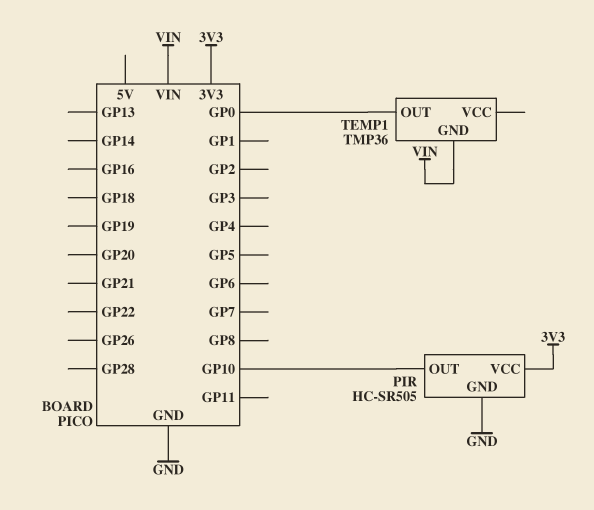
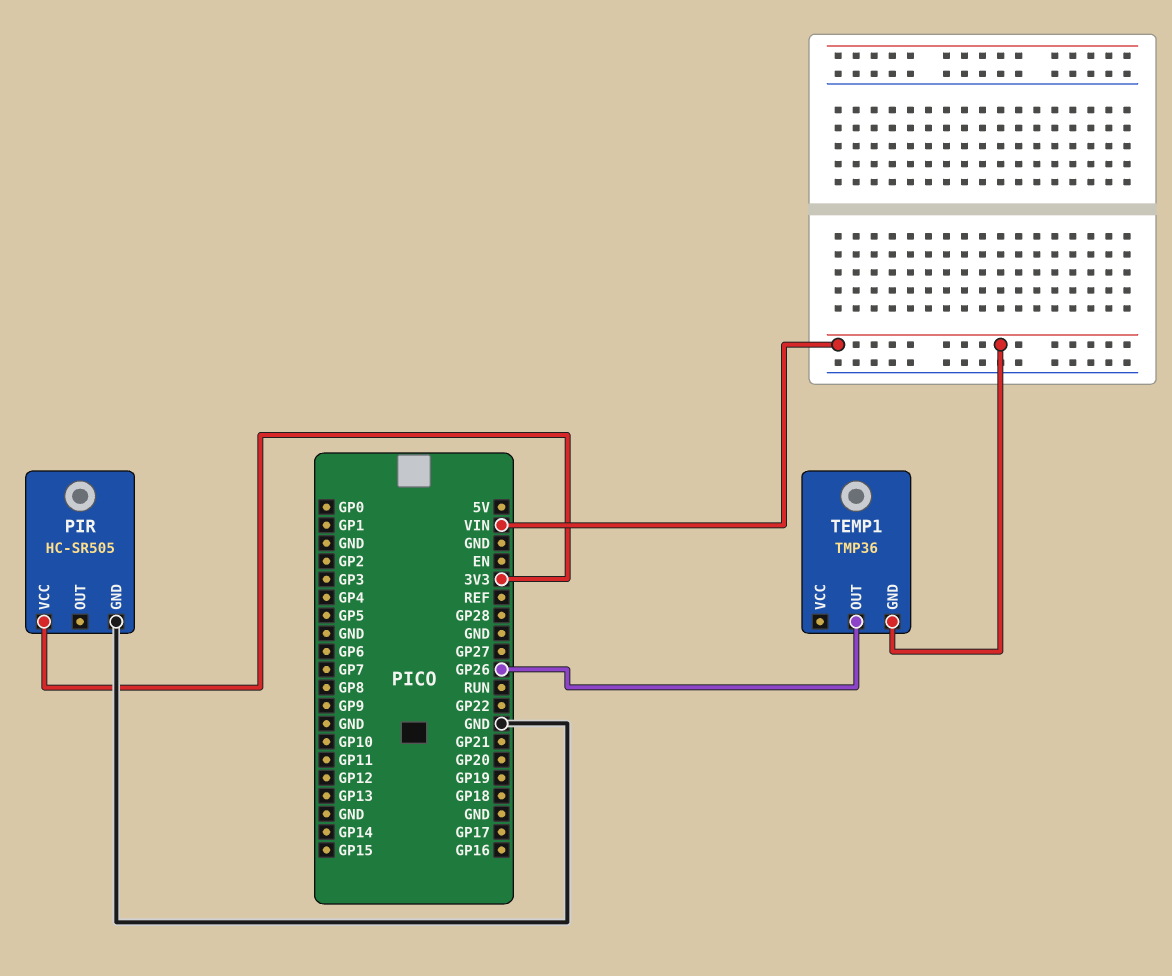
PIR pin OUT: GP10 -> none
TEMP1 pin OUT: GP0 -> GP26

